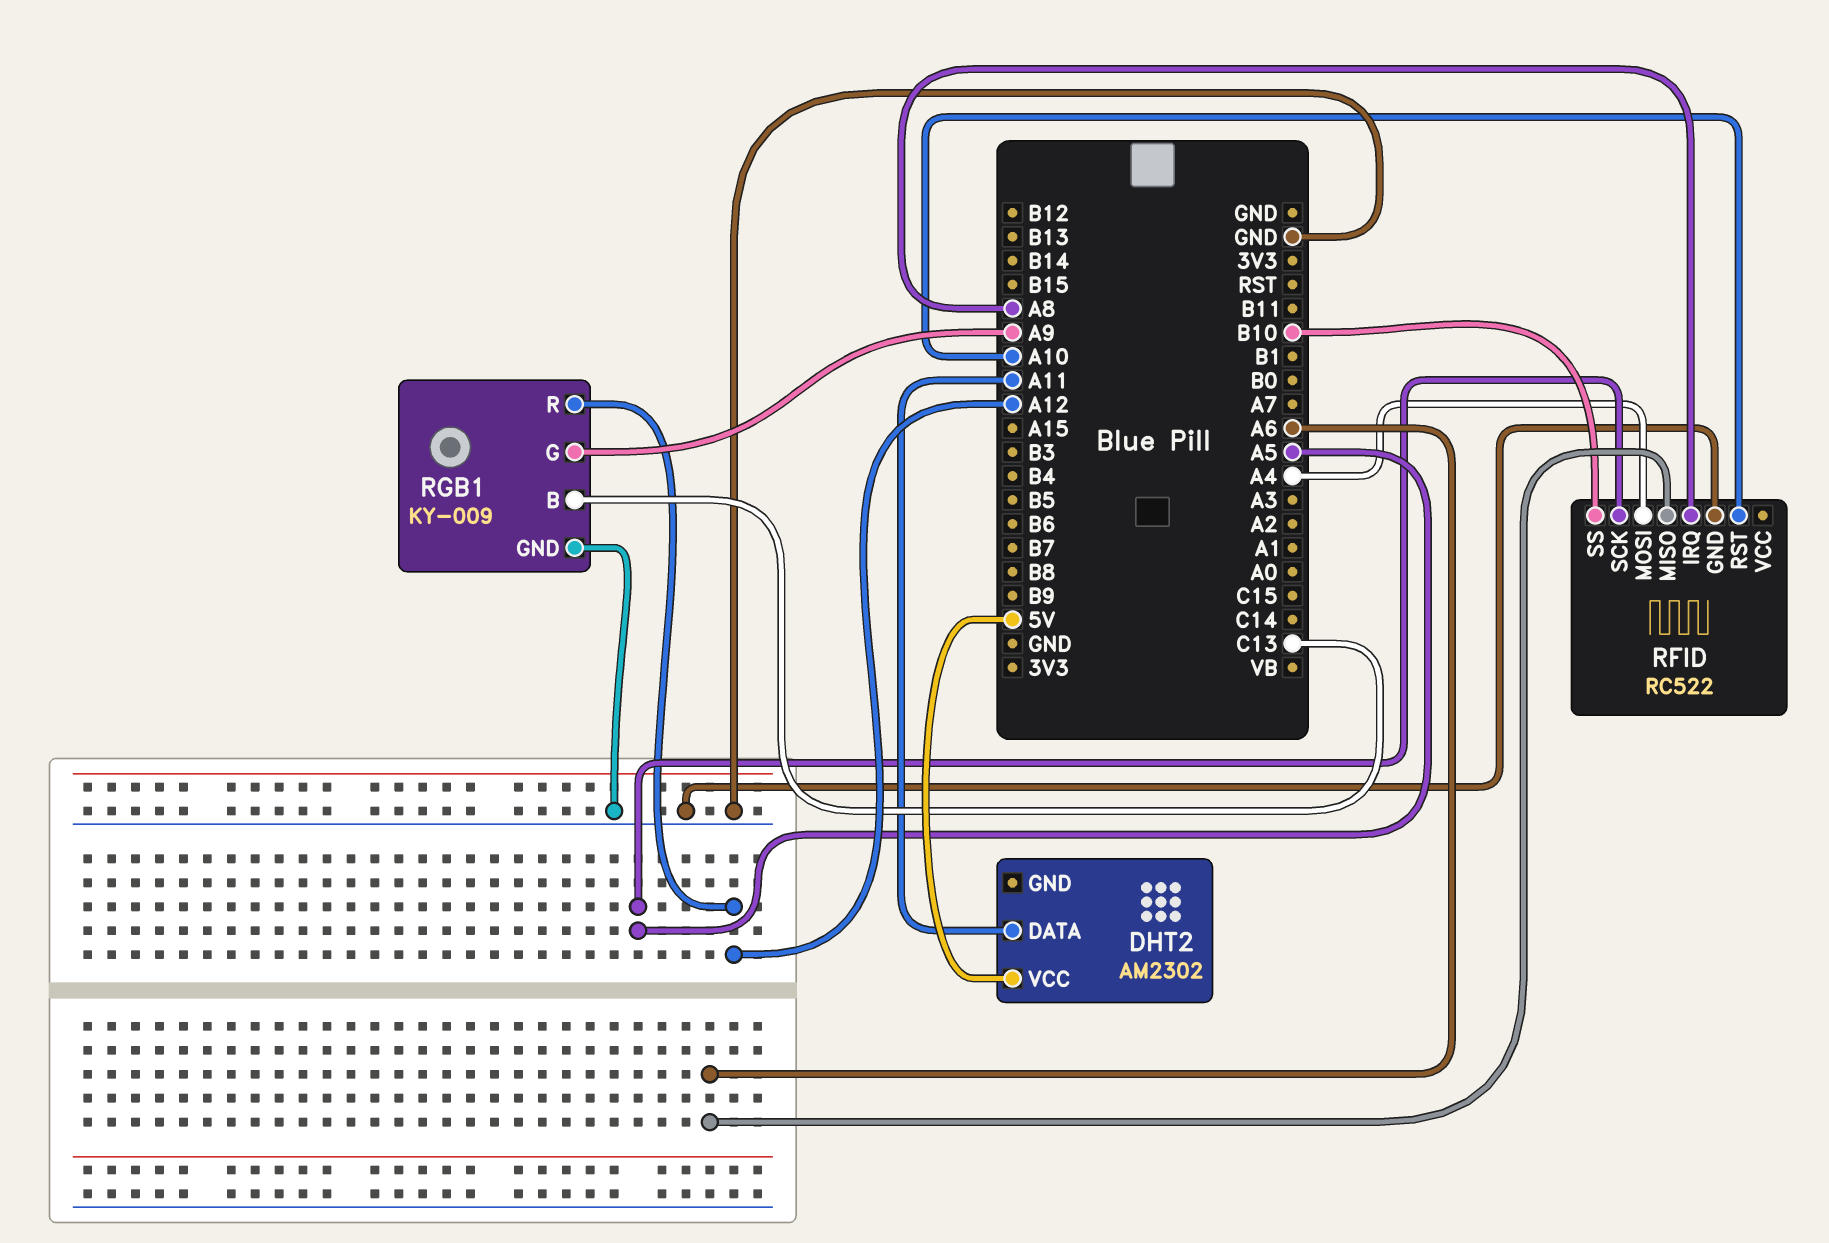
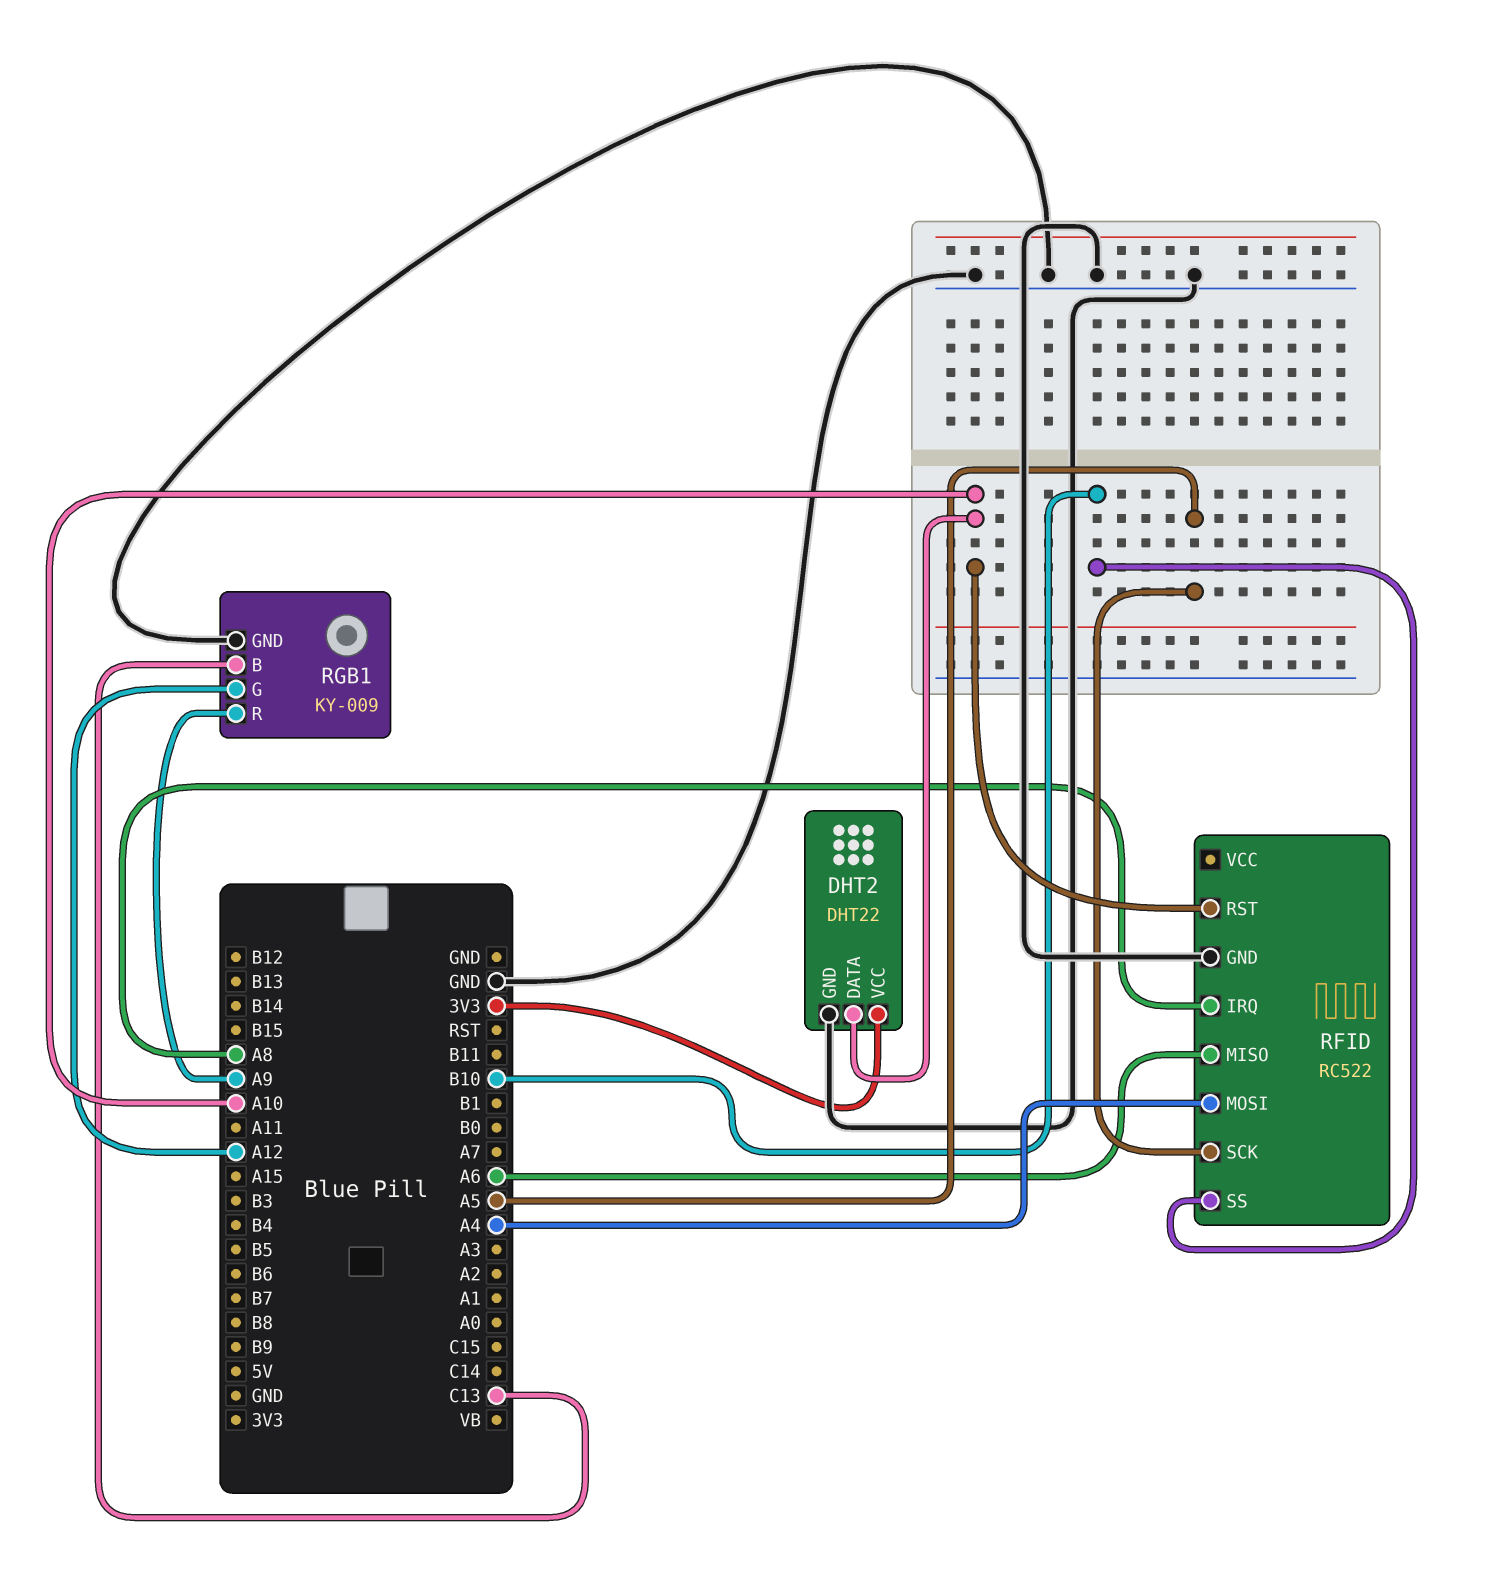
DHT2: AM2302 -> DHT22
DHT2 pin DATA: A11 -> A10
DHT2 pin GND: none -> GND
DHT2 pin VCC: 5V -> 3V3
RGB1 pin G: A9 -> A12
RGB1 pin R: A12 -> A9

